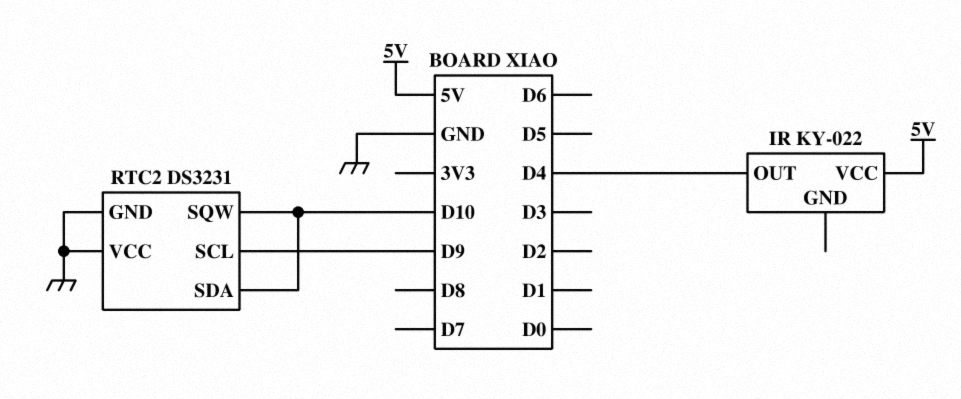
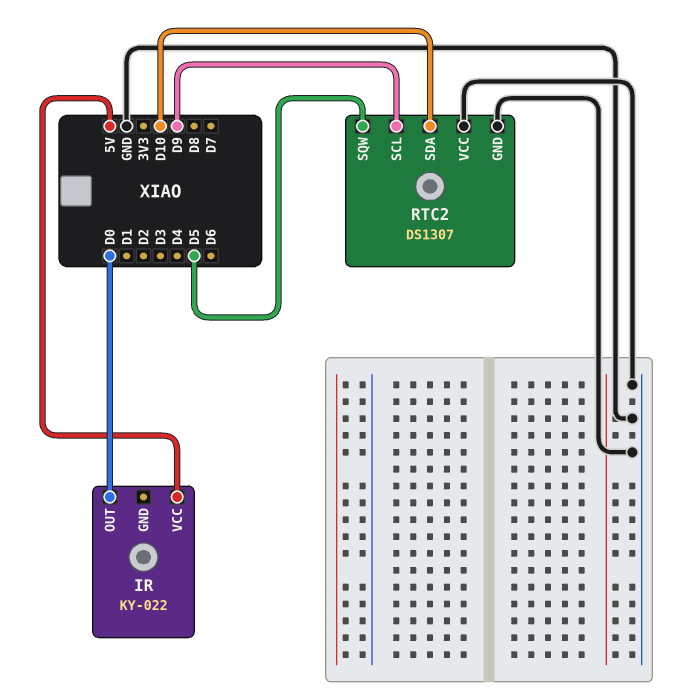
IR pin OUT: D4 -> D0
RTC2: DS3231 -> DS1307
RTC2 pin SQW: D10 -> D5

